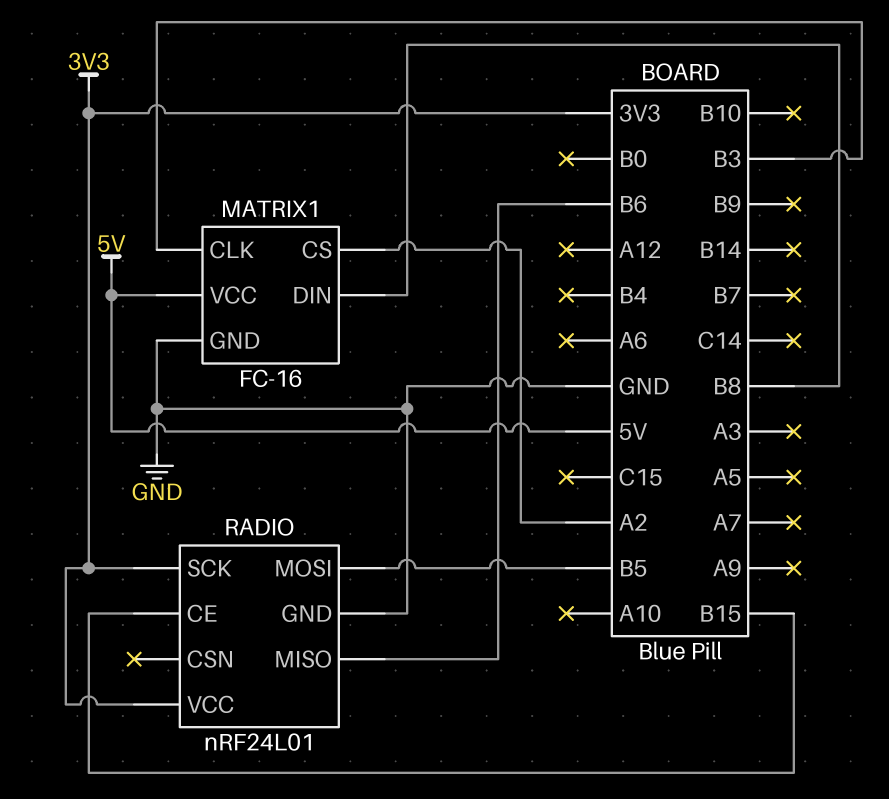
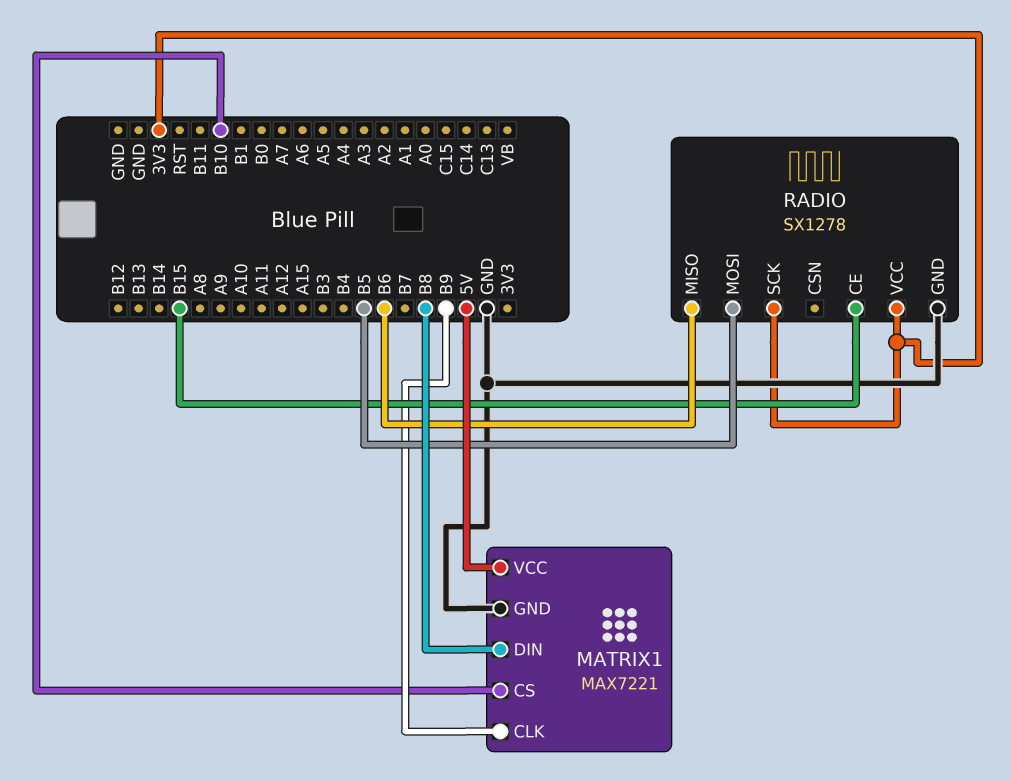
MATRIX1: FC-16 -> MAX7221
MATRIX1 pin CLK: B3 -> B9
MATRIX1 pin CS: A2 -> B10
RADIO: nRF24L01 -> SX1278

